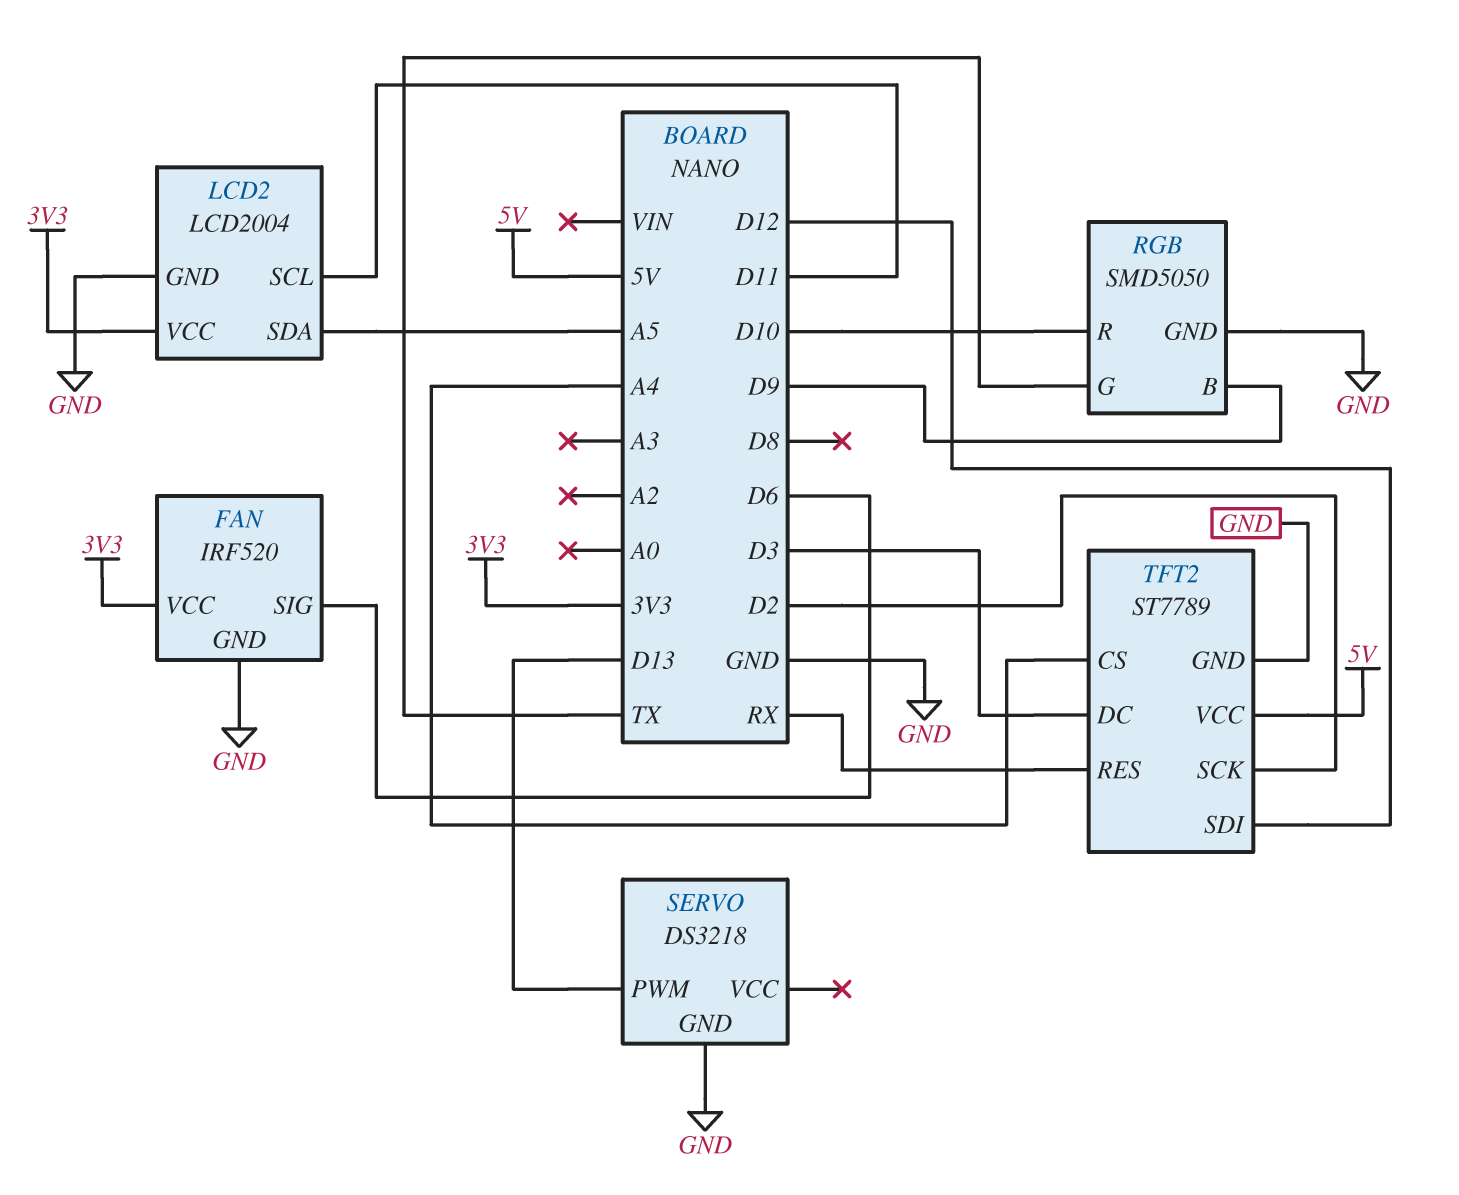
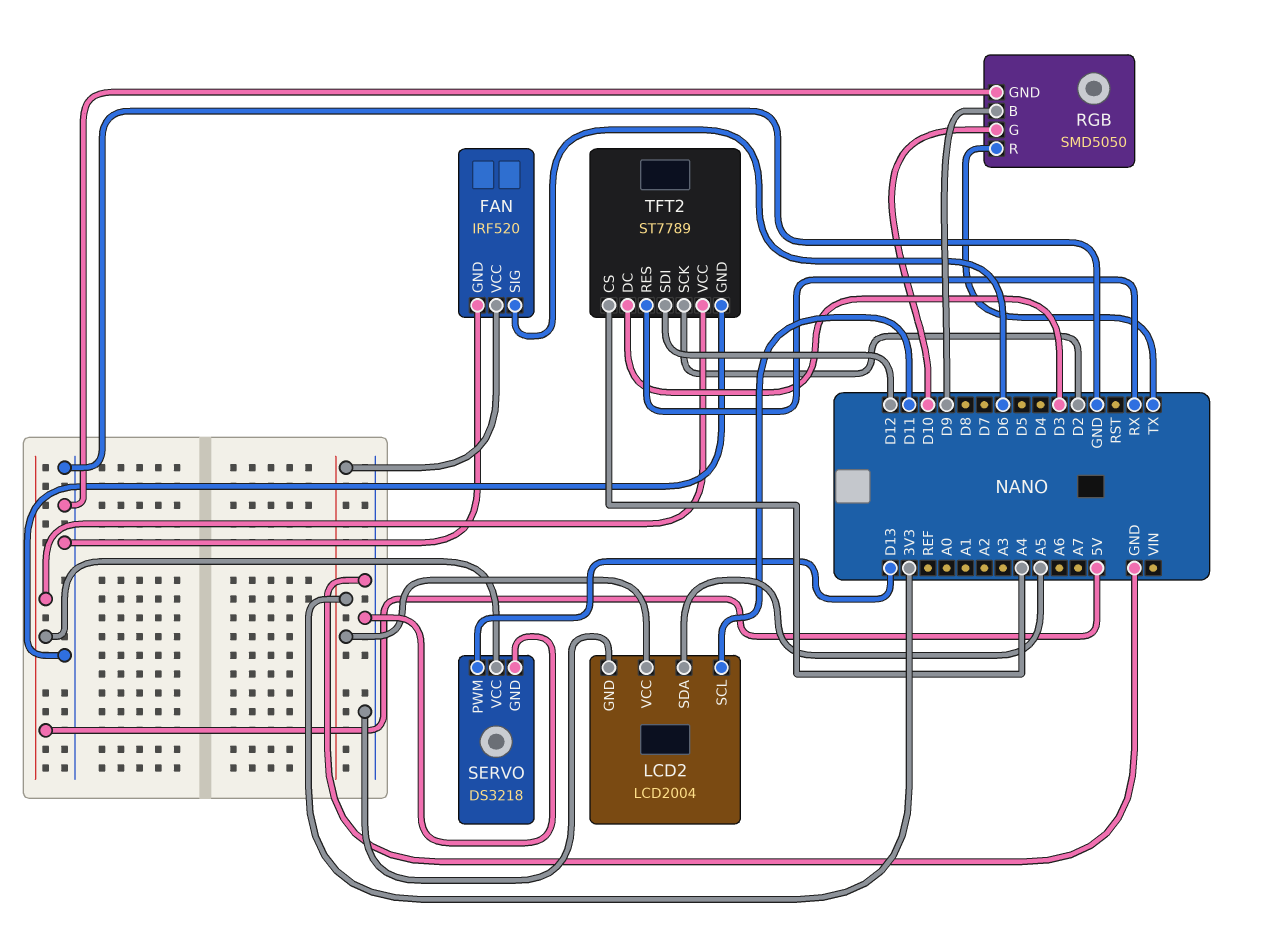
RGB pin G: TX -> D10
RGB pin R: D10 -> TX
SERVO pin VCC: none -> 5V

